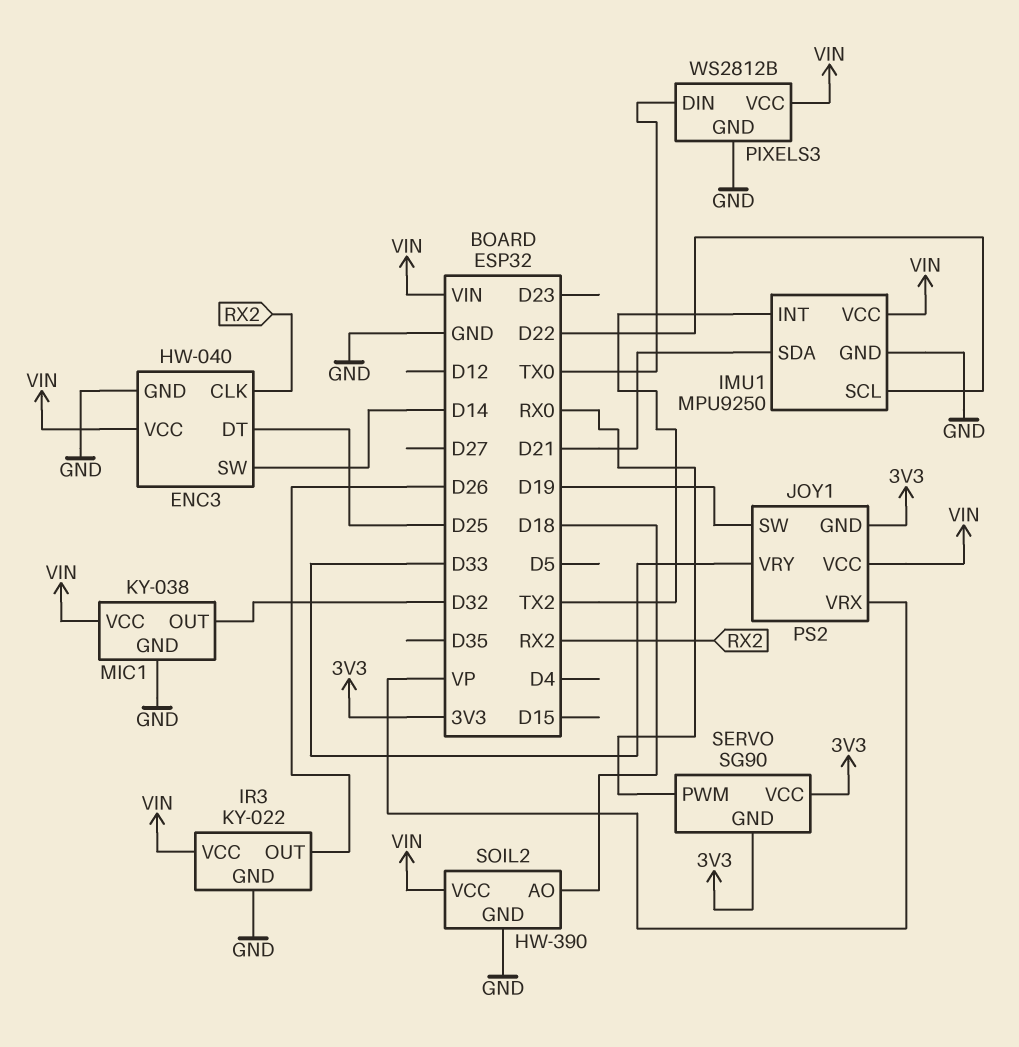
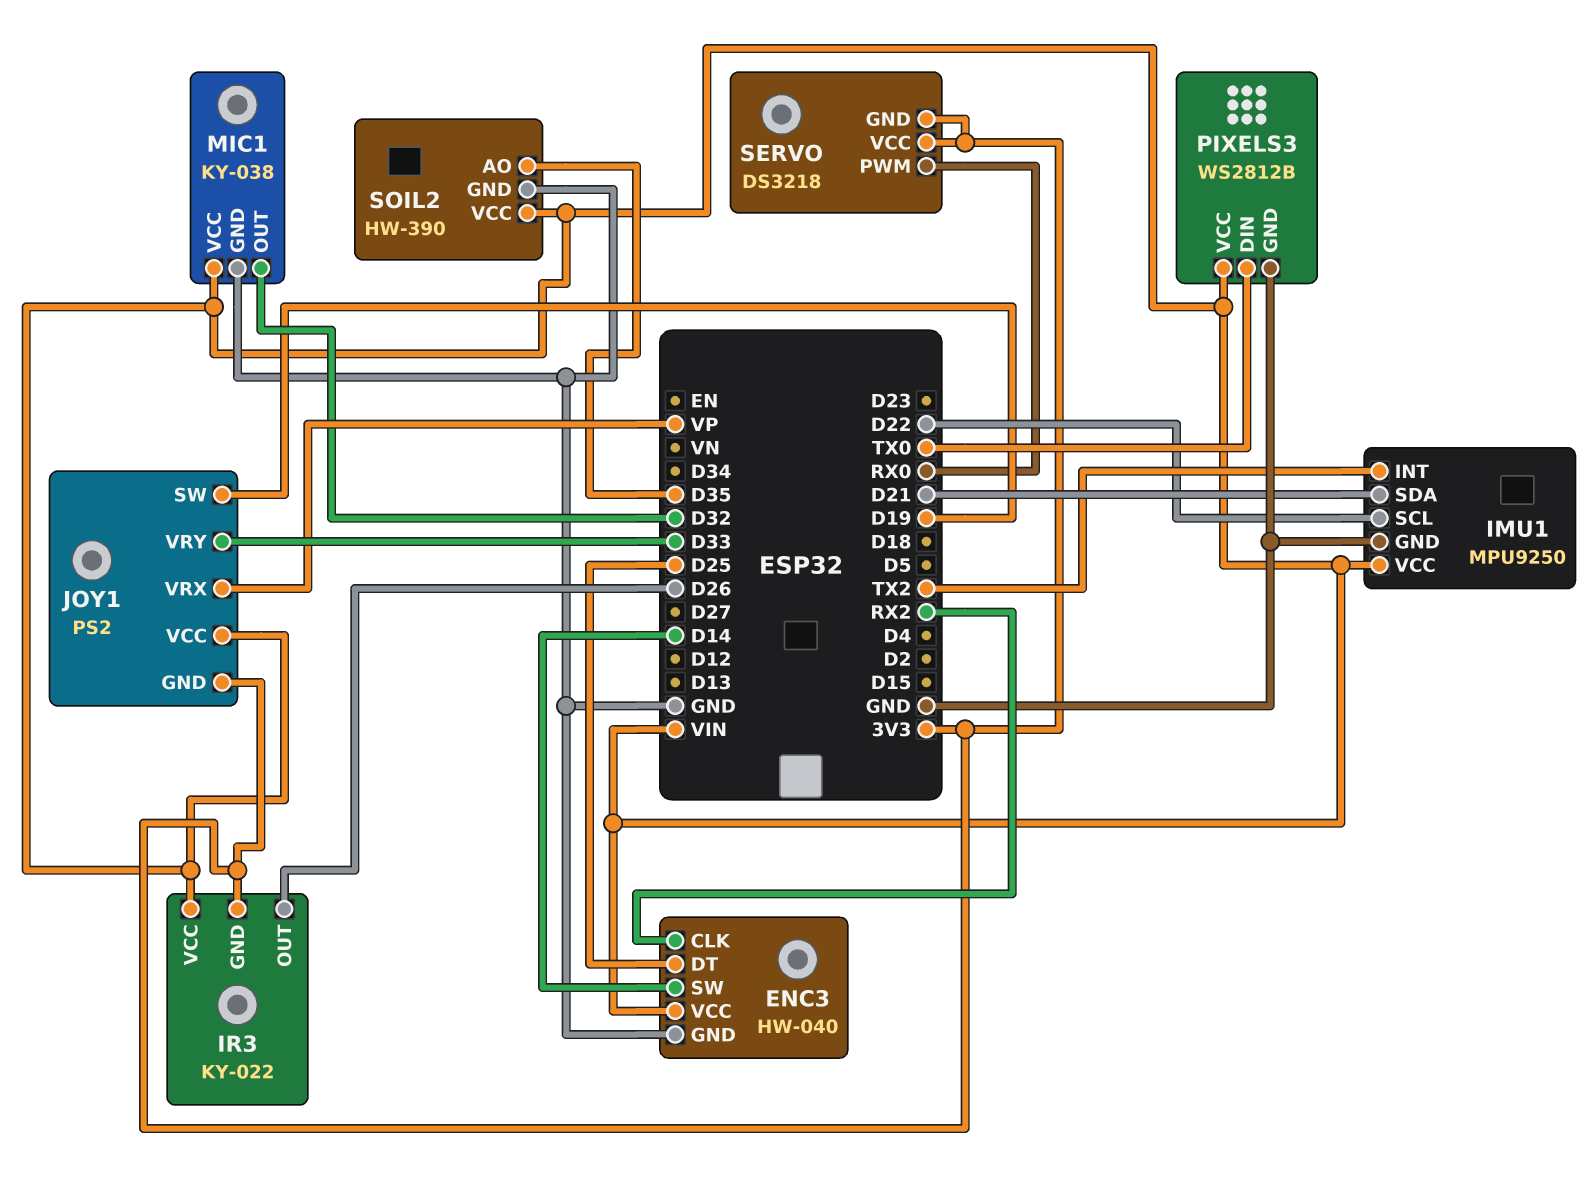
IR3 pin GND: GND -> 3V3
SERVO: SG90 -> DS3218
SOIL2 pin AO: D18 -> D35

